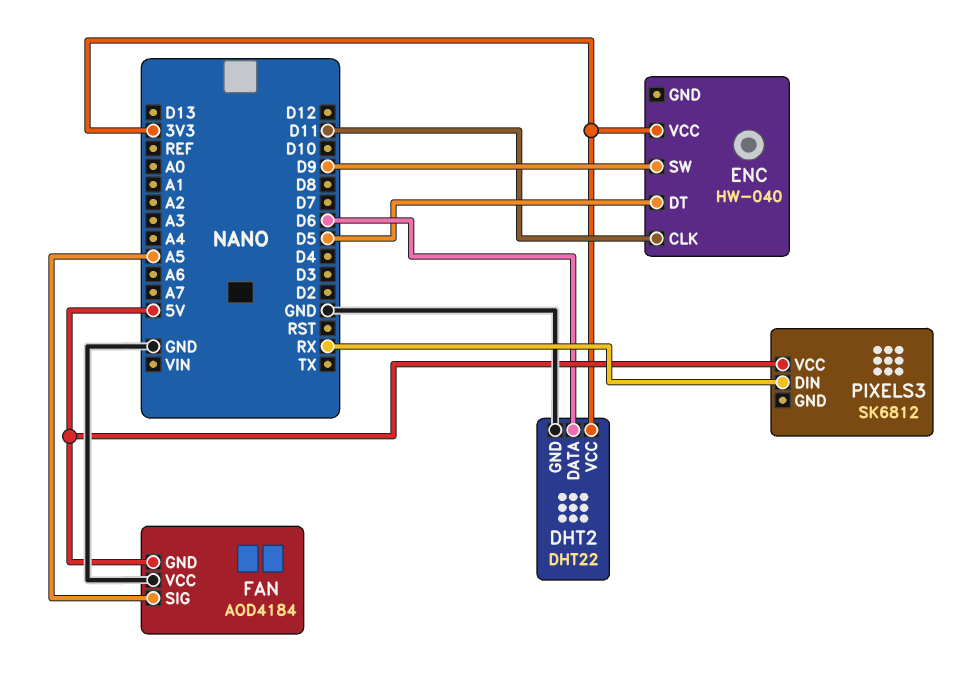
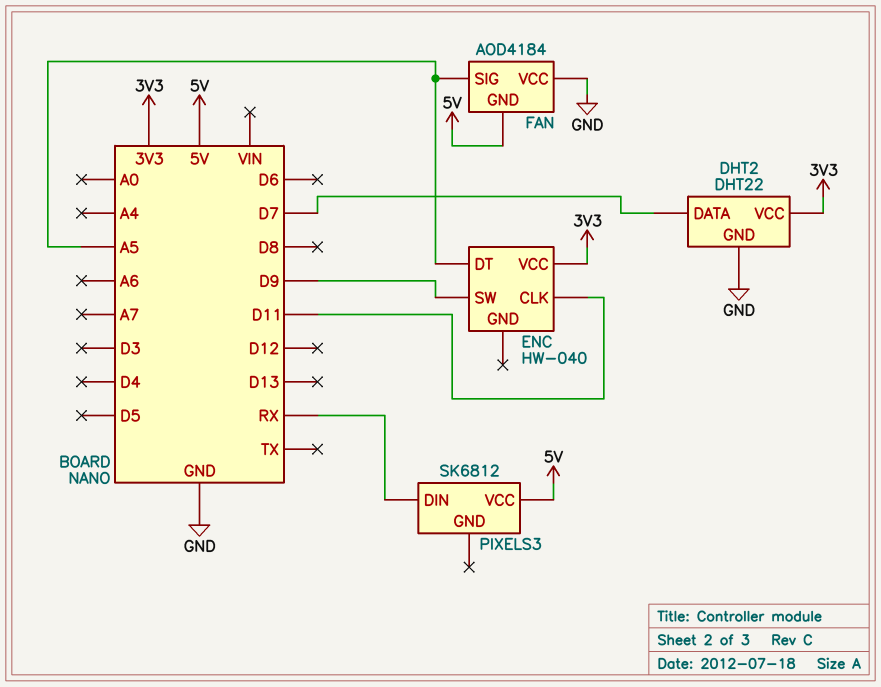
DHT2 pin DATA: D6 -> D7
ENC pin DT: D5 -> A5

